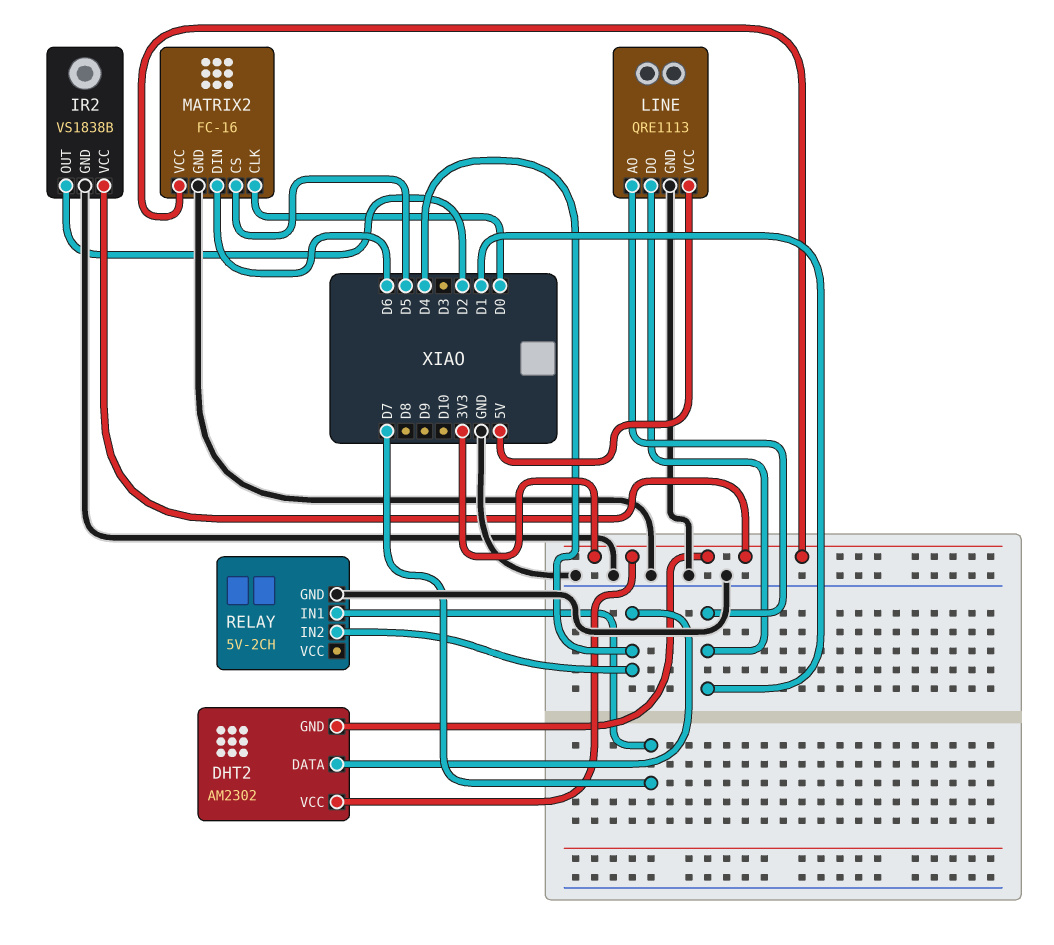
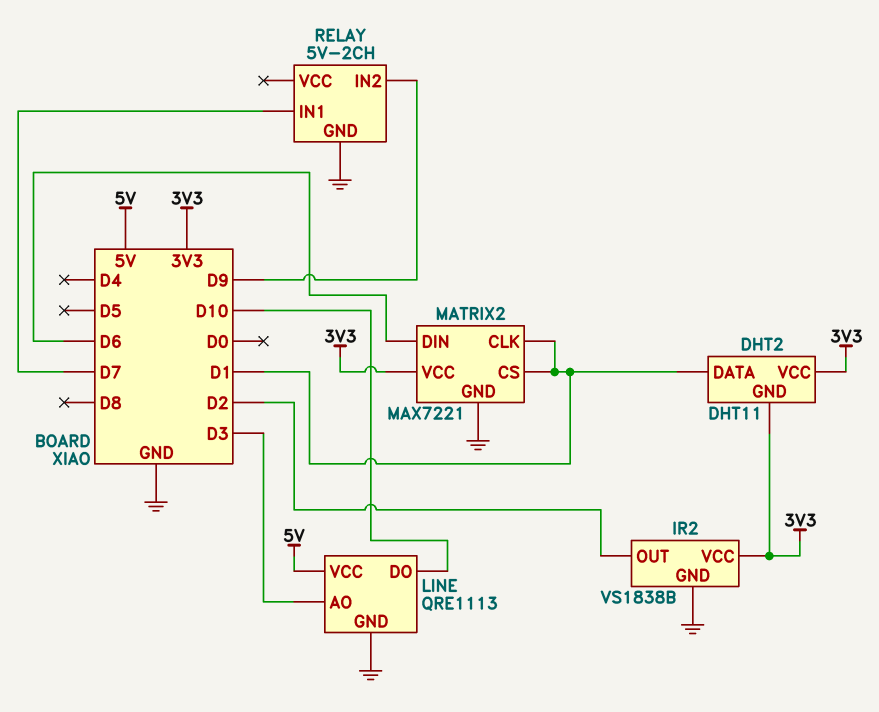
DHT2: AM2302 -> DHT11
DHT2 pin DATA: D4 -> D1
LINE pin AO: D1 -> D3
LINE pin DO: D1 -> D10
MATRIX2: FC-16 -> MAX7221
MATRIX2 pin CLK: D0 -> D1
MATRIX2 pin CS: D5 -> D1
RELAY pin IN2: D4 -> D9

